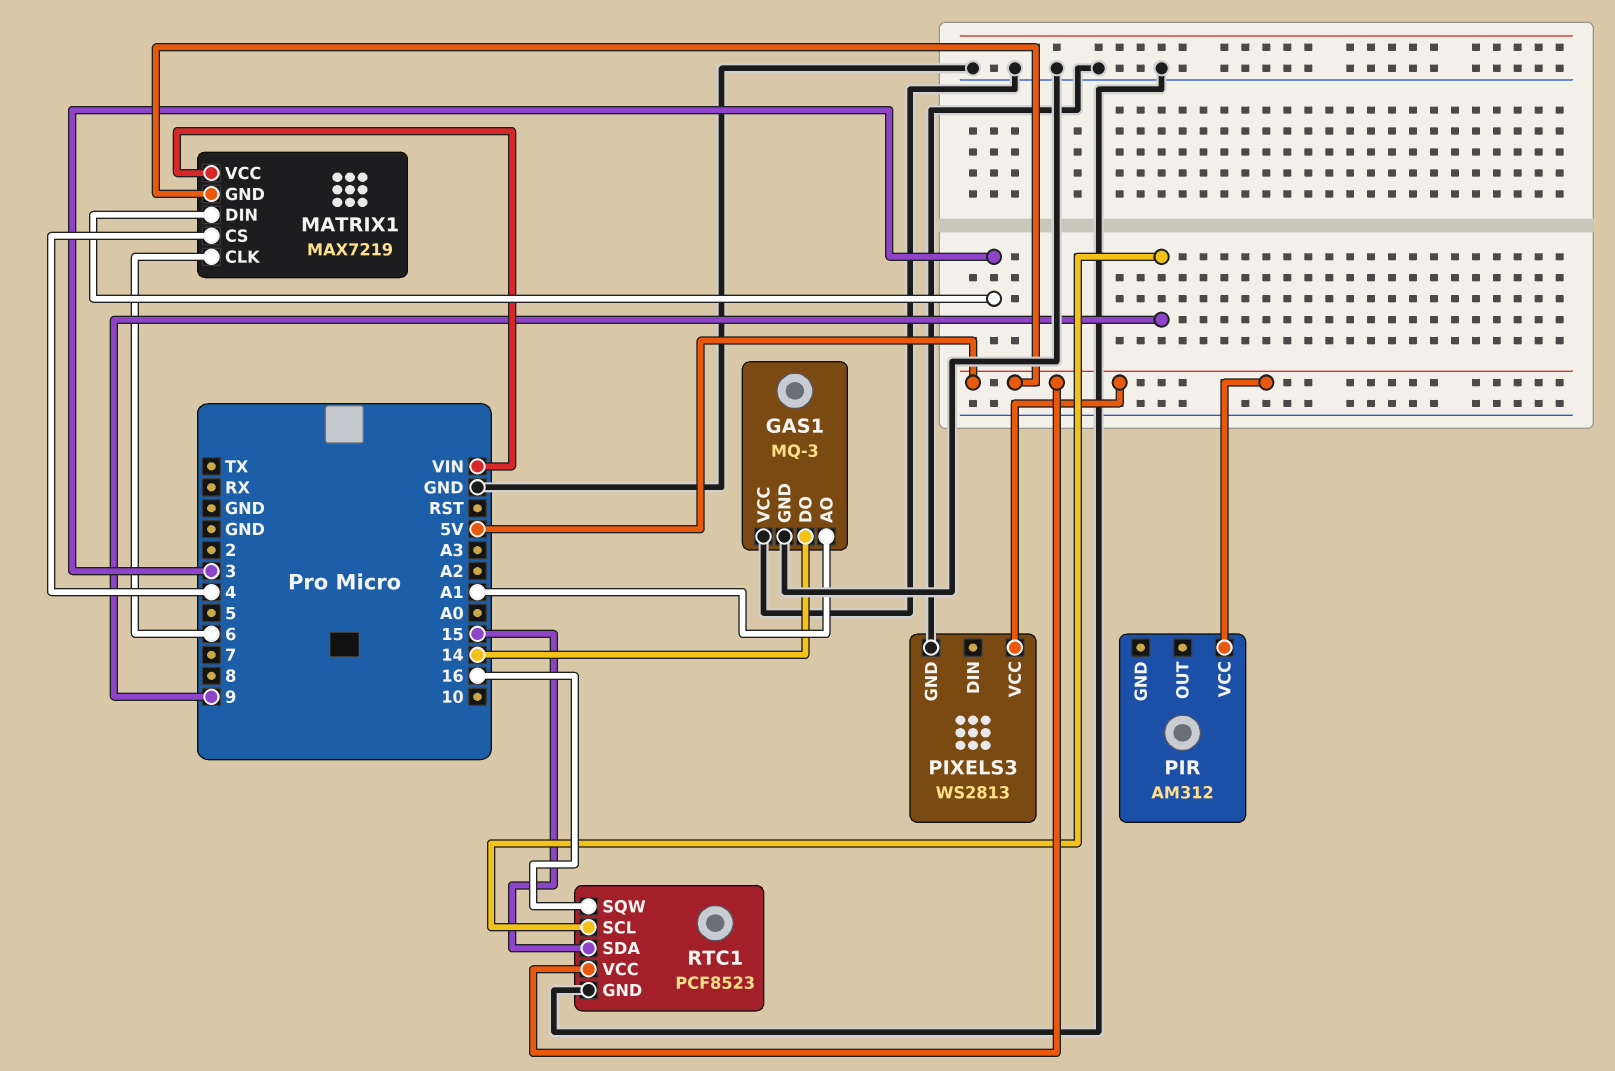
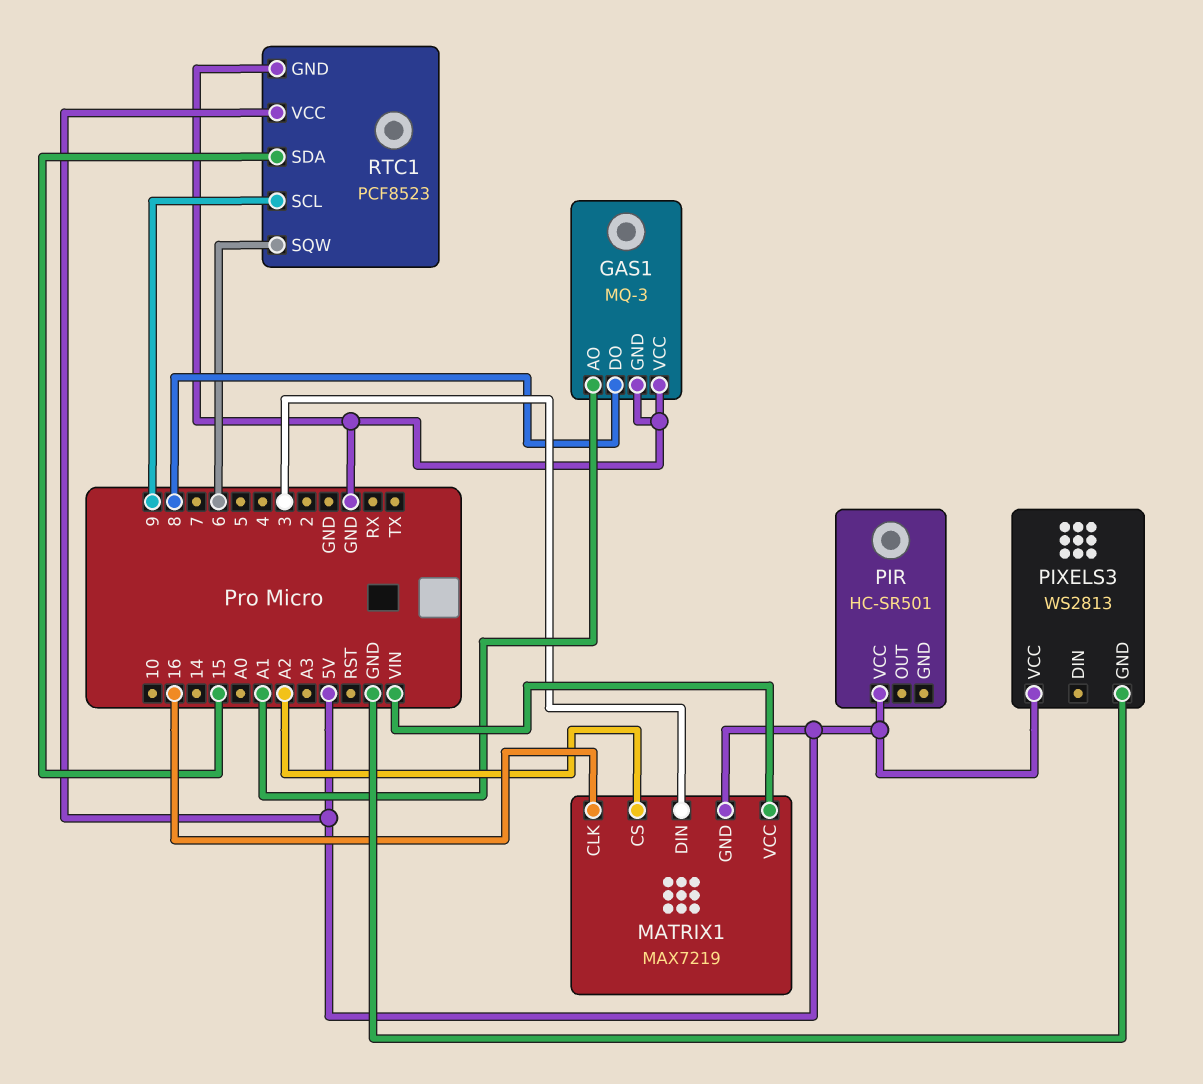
GAS1 pin DO: 14 -> 8
MATRIX1 pin CLK: 6 -> 16
MATRIX1 pin CS: 4 -> A2
PIR: AM312 -> HC-SR501
RTC1 pin SQW: 16 -> 6

